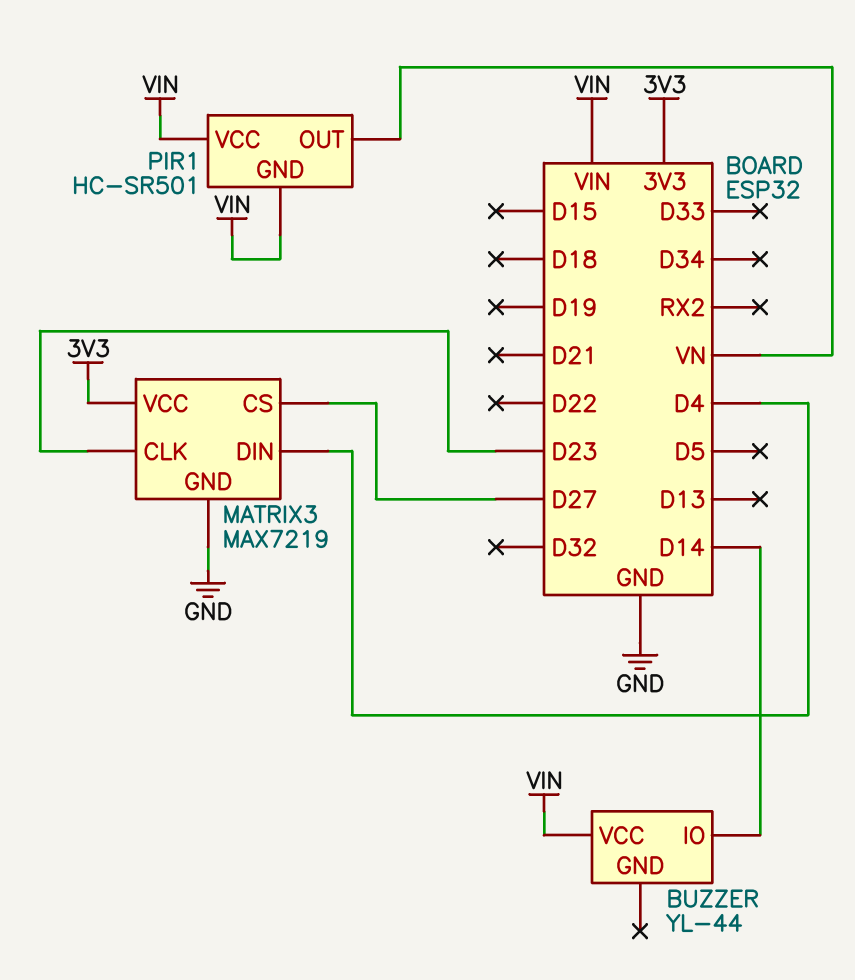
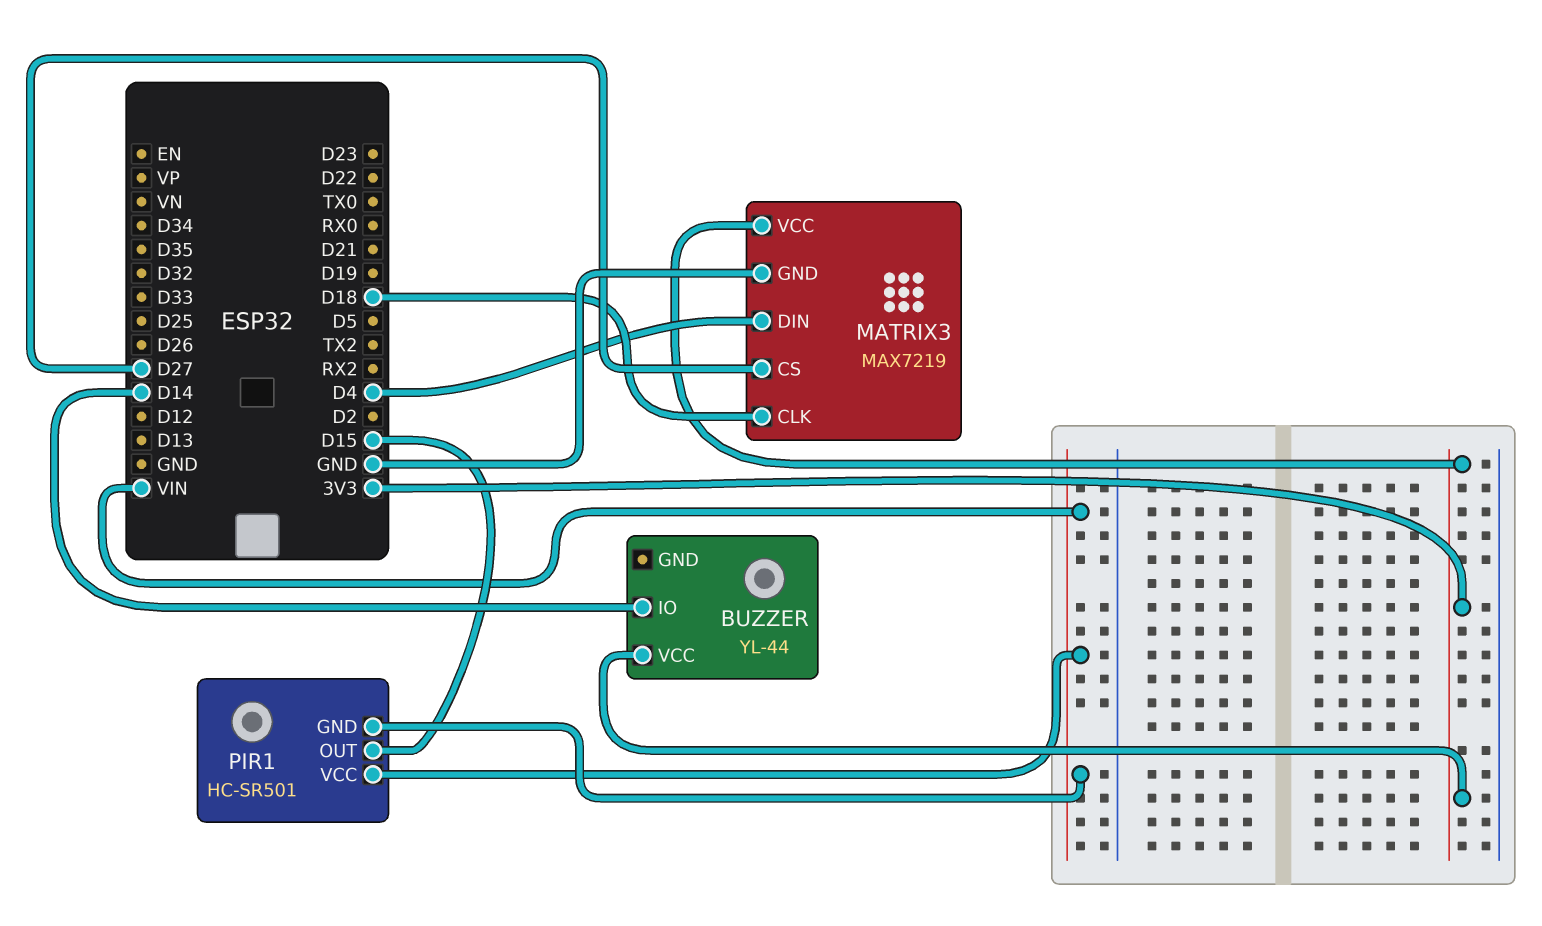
BUZZER pin VCC: VIN -> 3V3
MATRIX3 pin CLK: D23 -> D18
PIR1 pin OUT: VN -> D15

